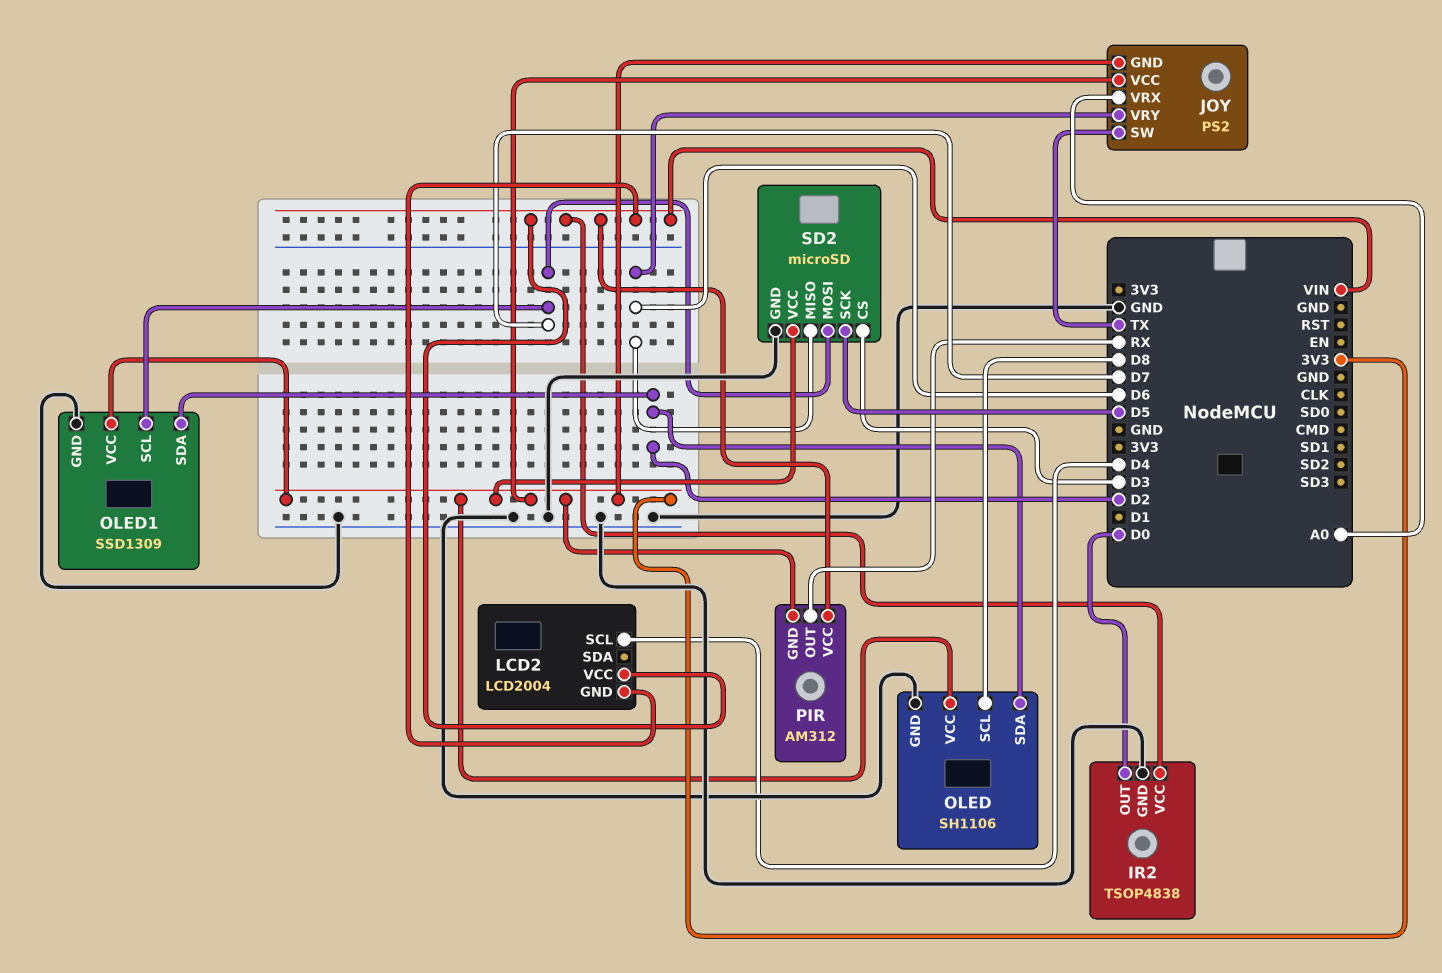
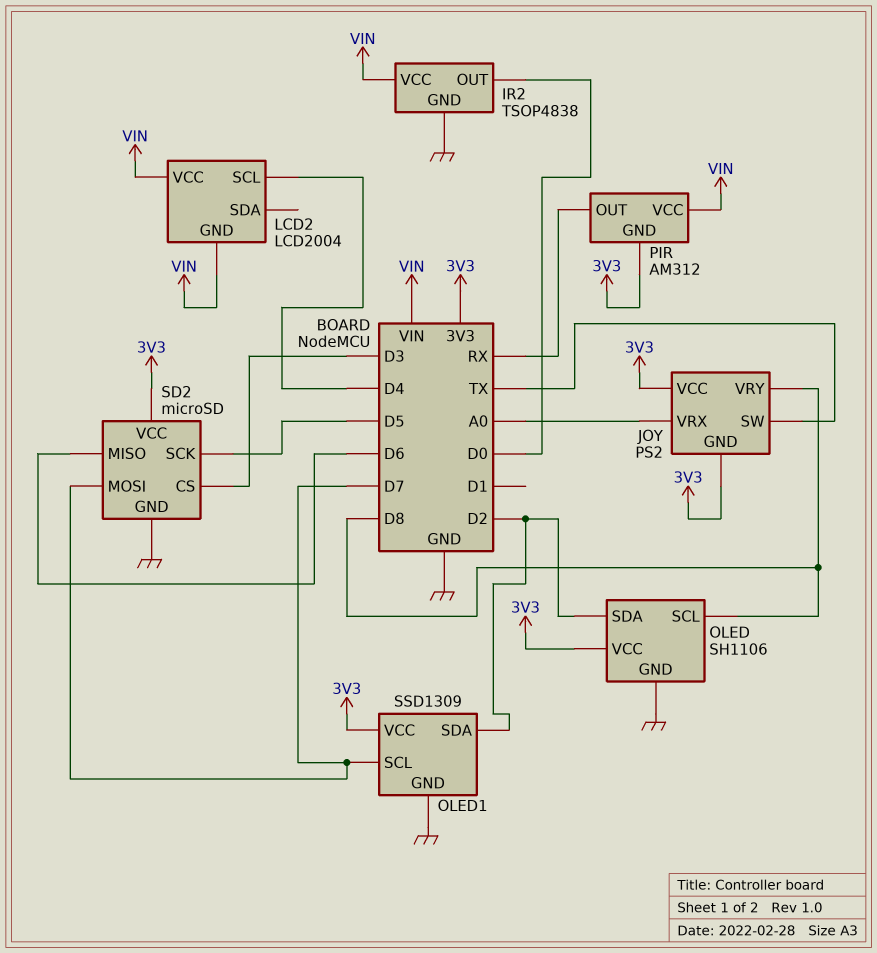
JOY pin VRY: D6 -> D8

